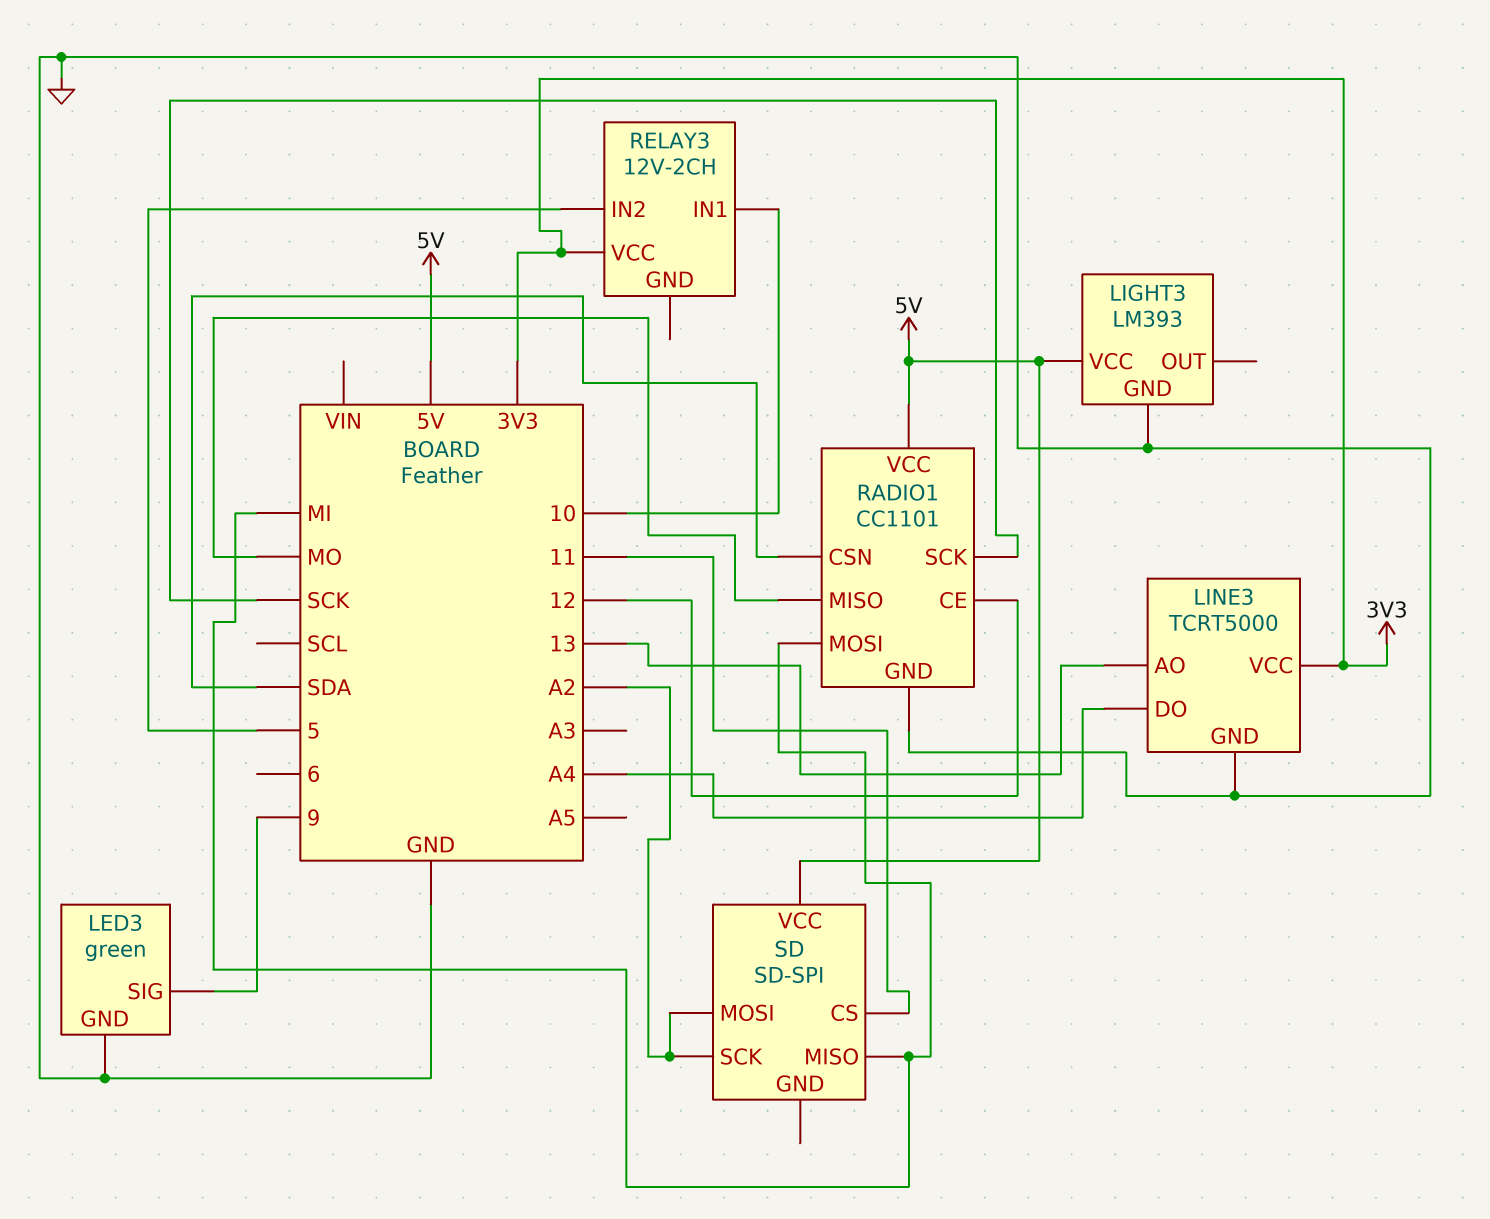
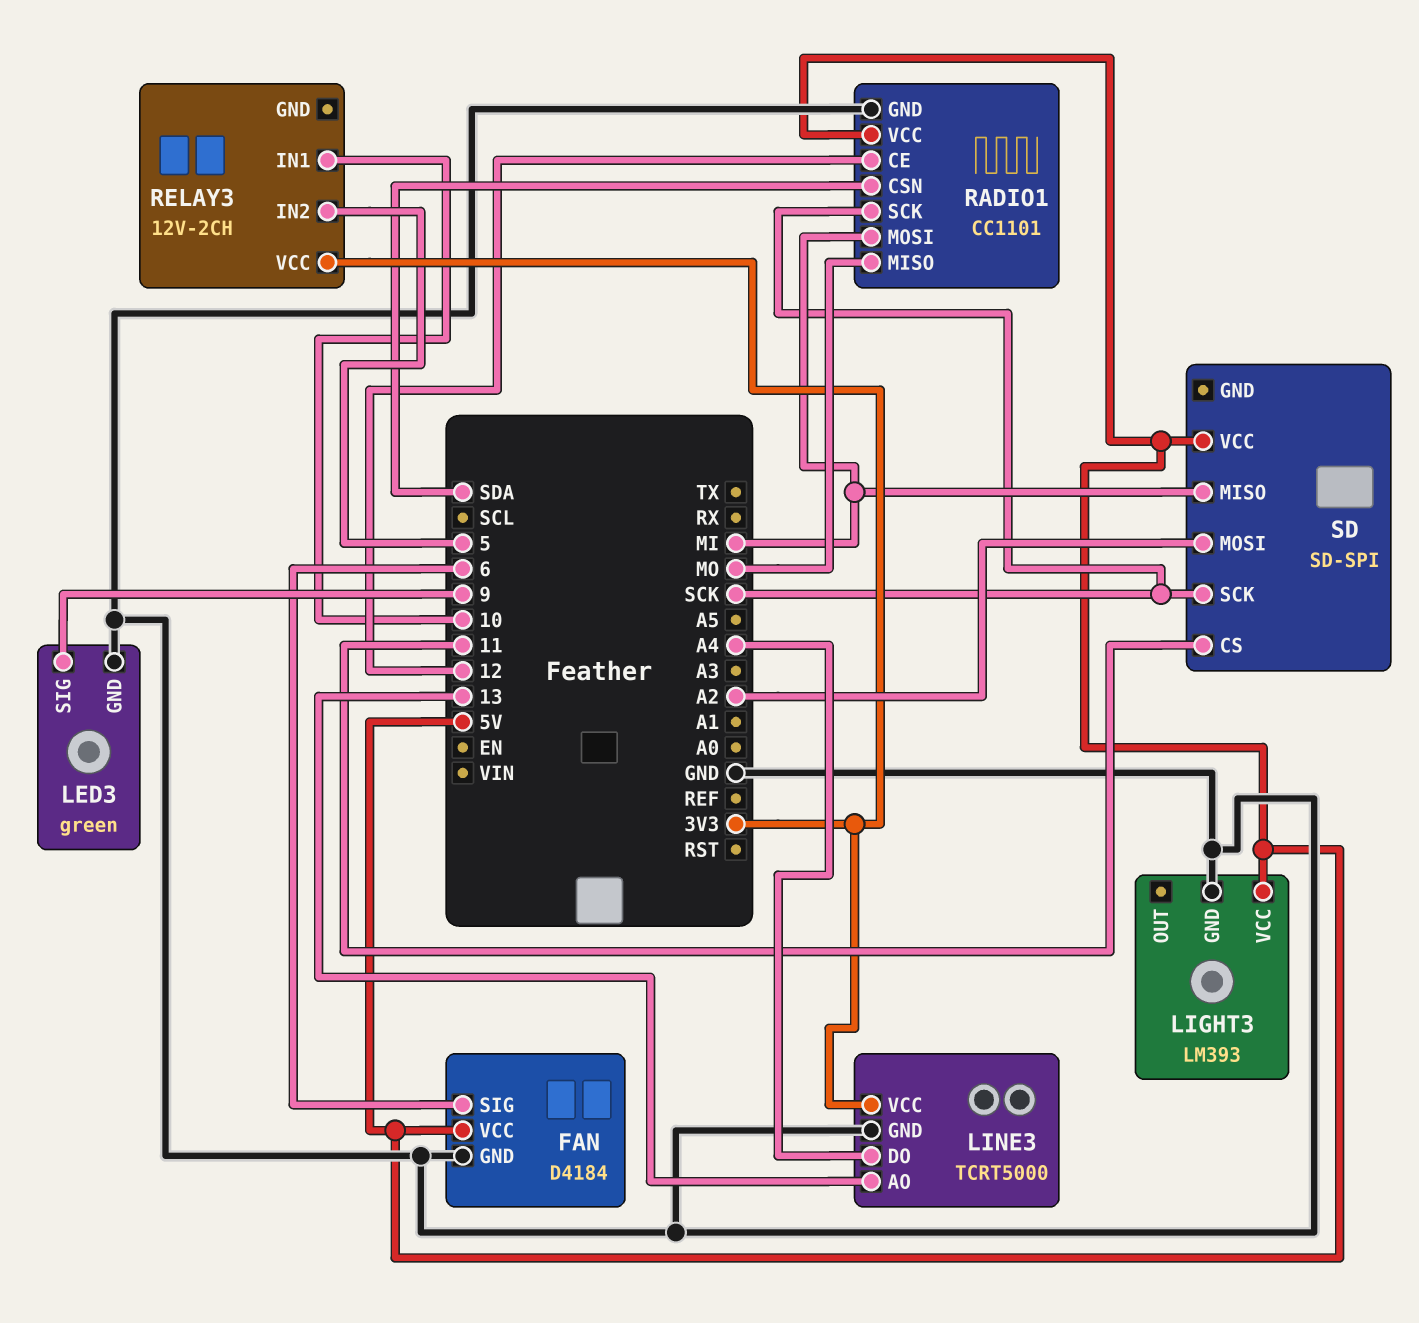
FAN: none -> D4184
FAN pin GND: none -> GND
FAN pin SIG: none -> 6
FAN pin VCC: none -> 5V
SD pin SCK: A2 -> SCK

